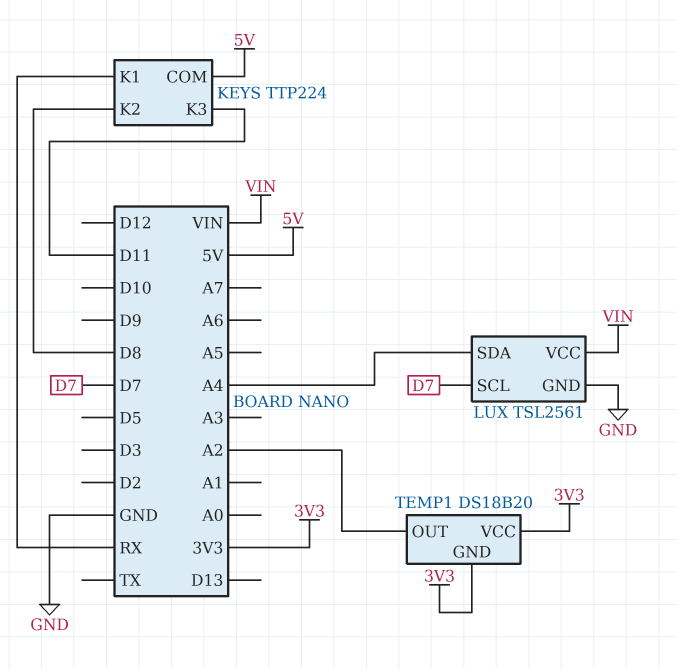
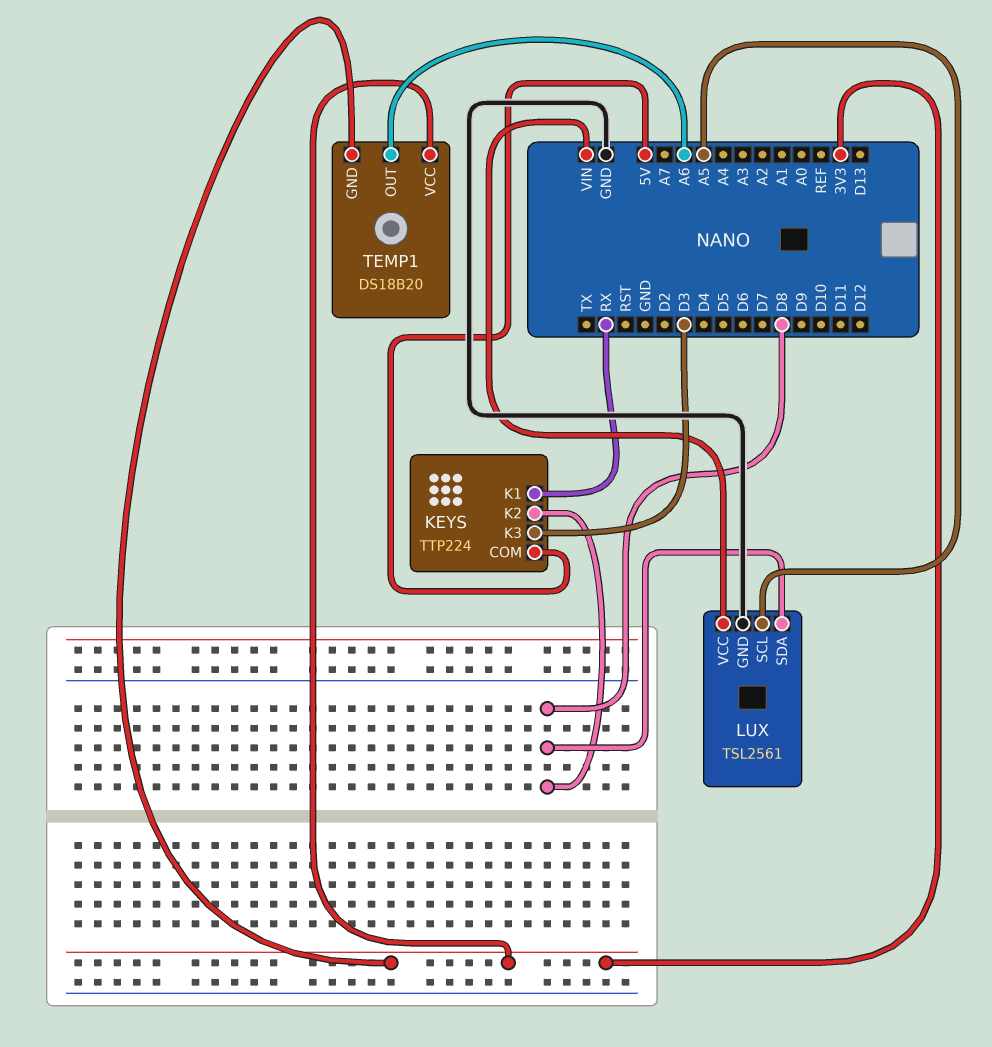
KEYS pin K3: D11 -> D3
LUX pin SCL: D7 -> A5
LUX pin SDA: A4 -> D8
TEMP1 pin OUT: A2 -> A6

